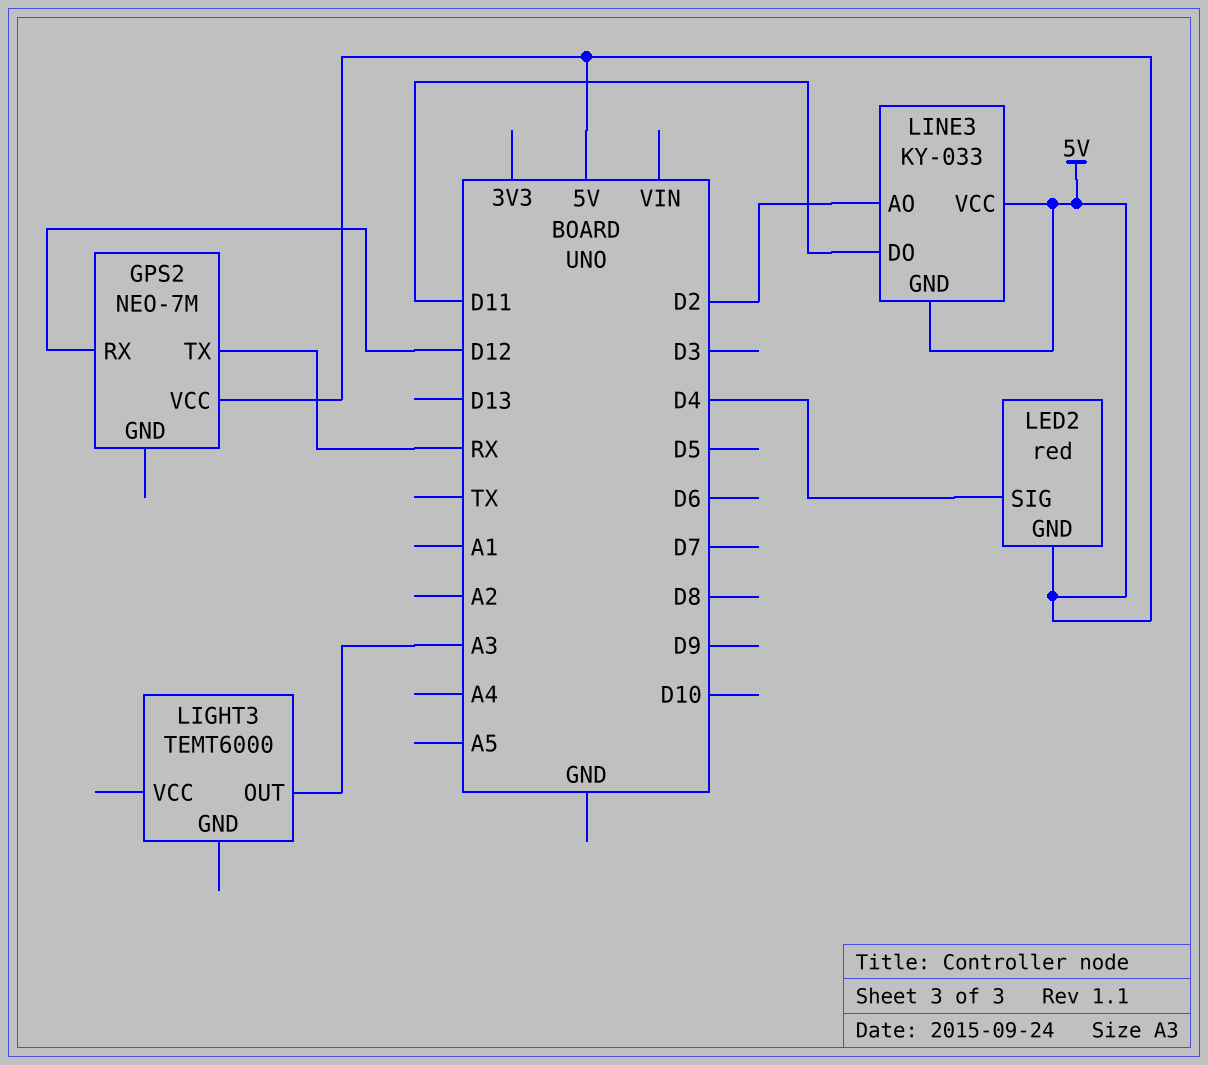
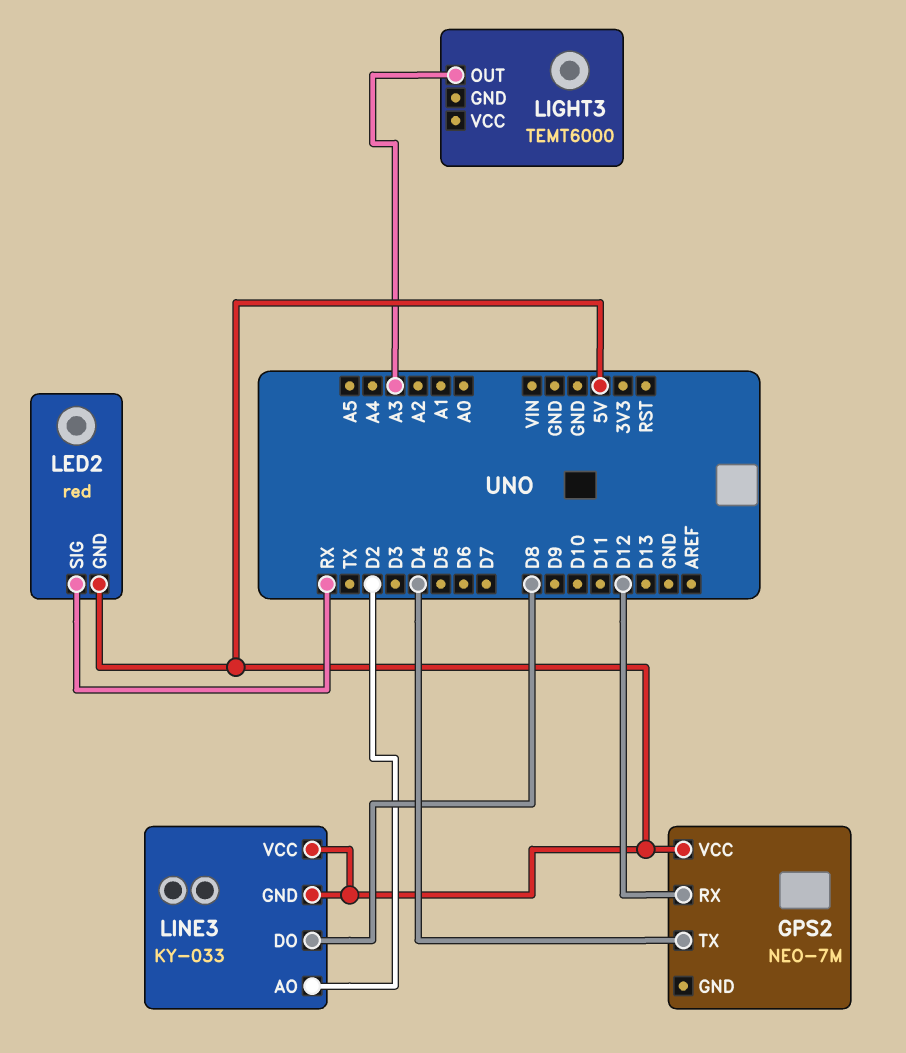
GPS2 pin TX: RX -> D4
LED2 pin SIG: D4 -> RX
LINE3 pin DO: D11 -> D8

